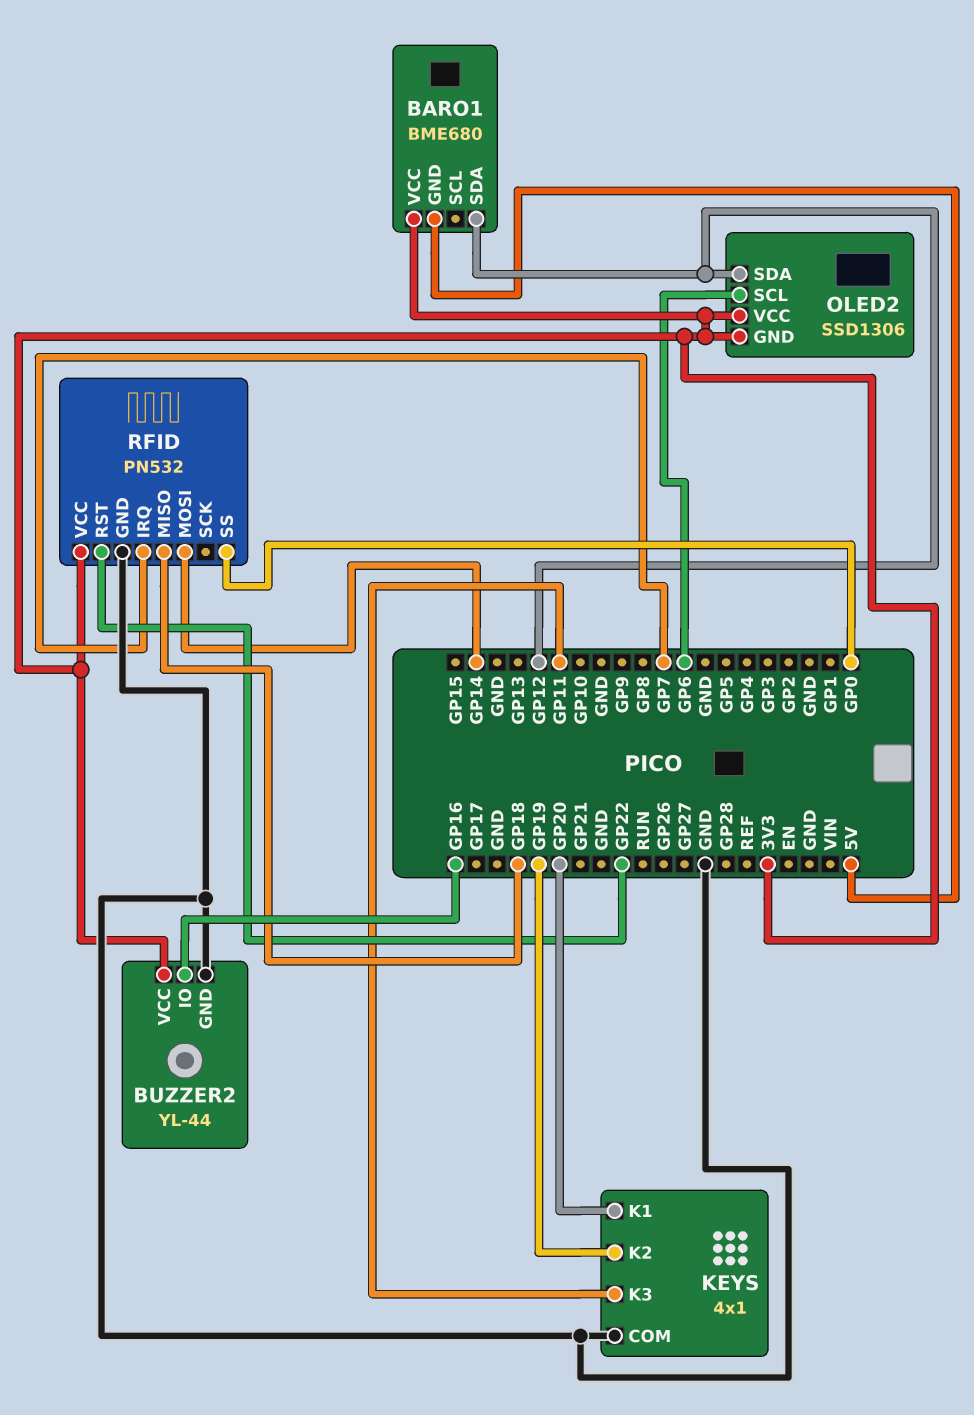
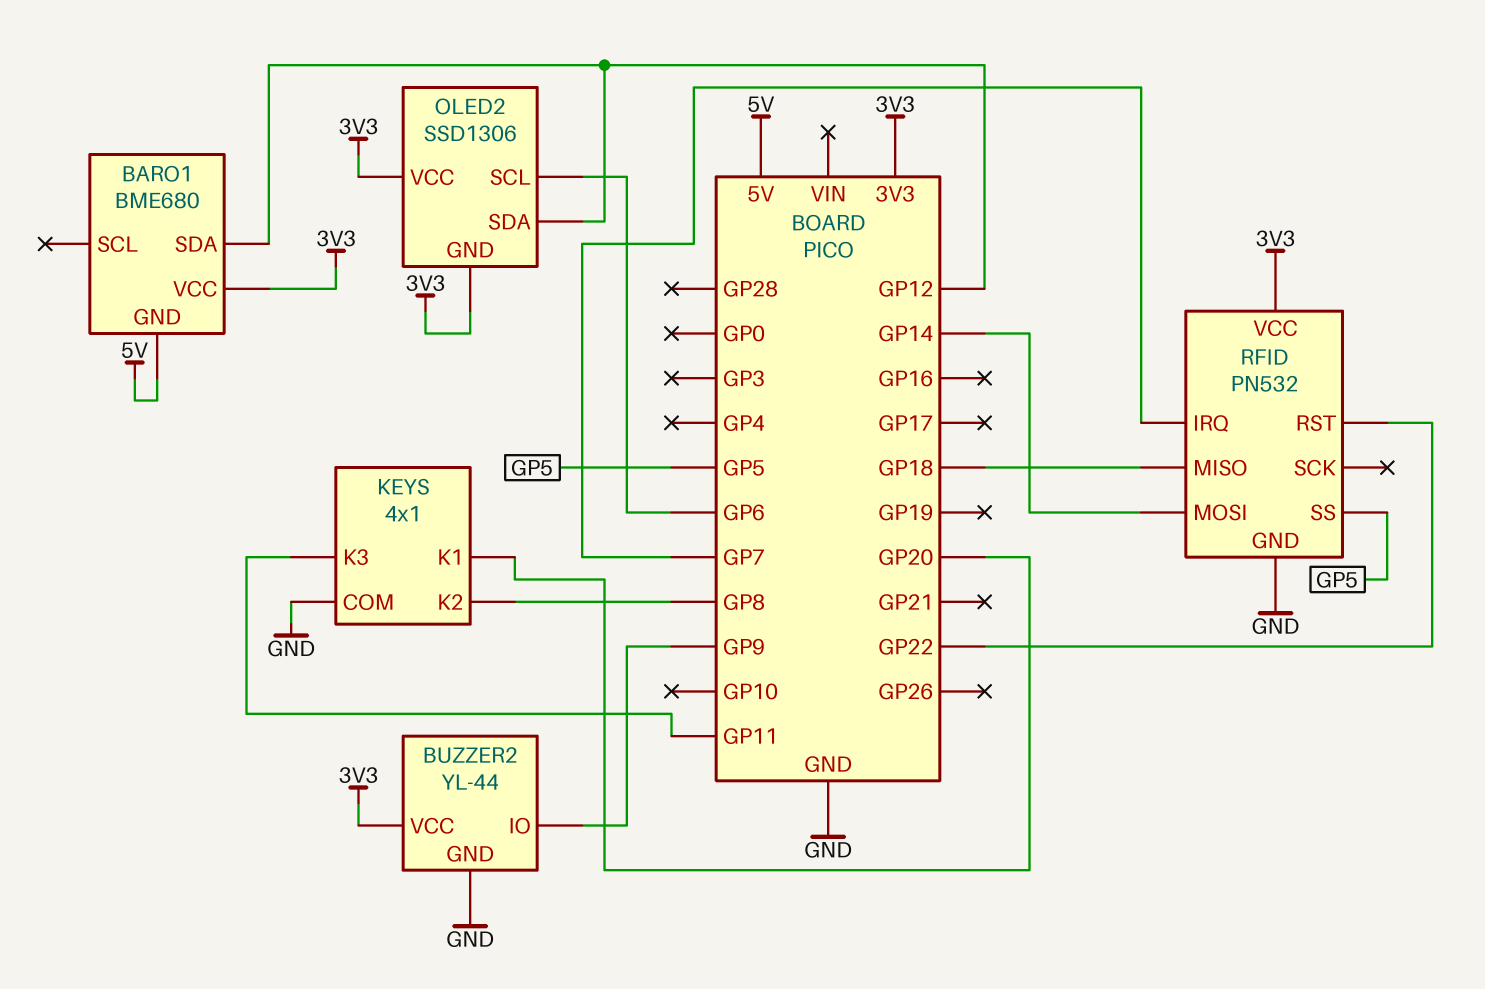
BUZZER2 pin IO: GP16 -> GP9
KEYS pin K2: GP19 -> GP8
RFID pin SS: GP0 -> GP5

